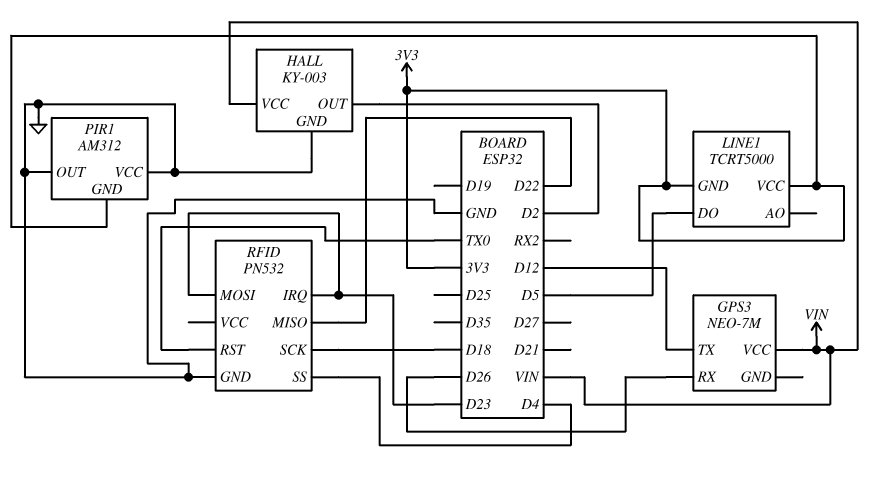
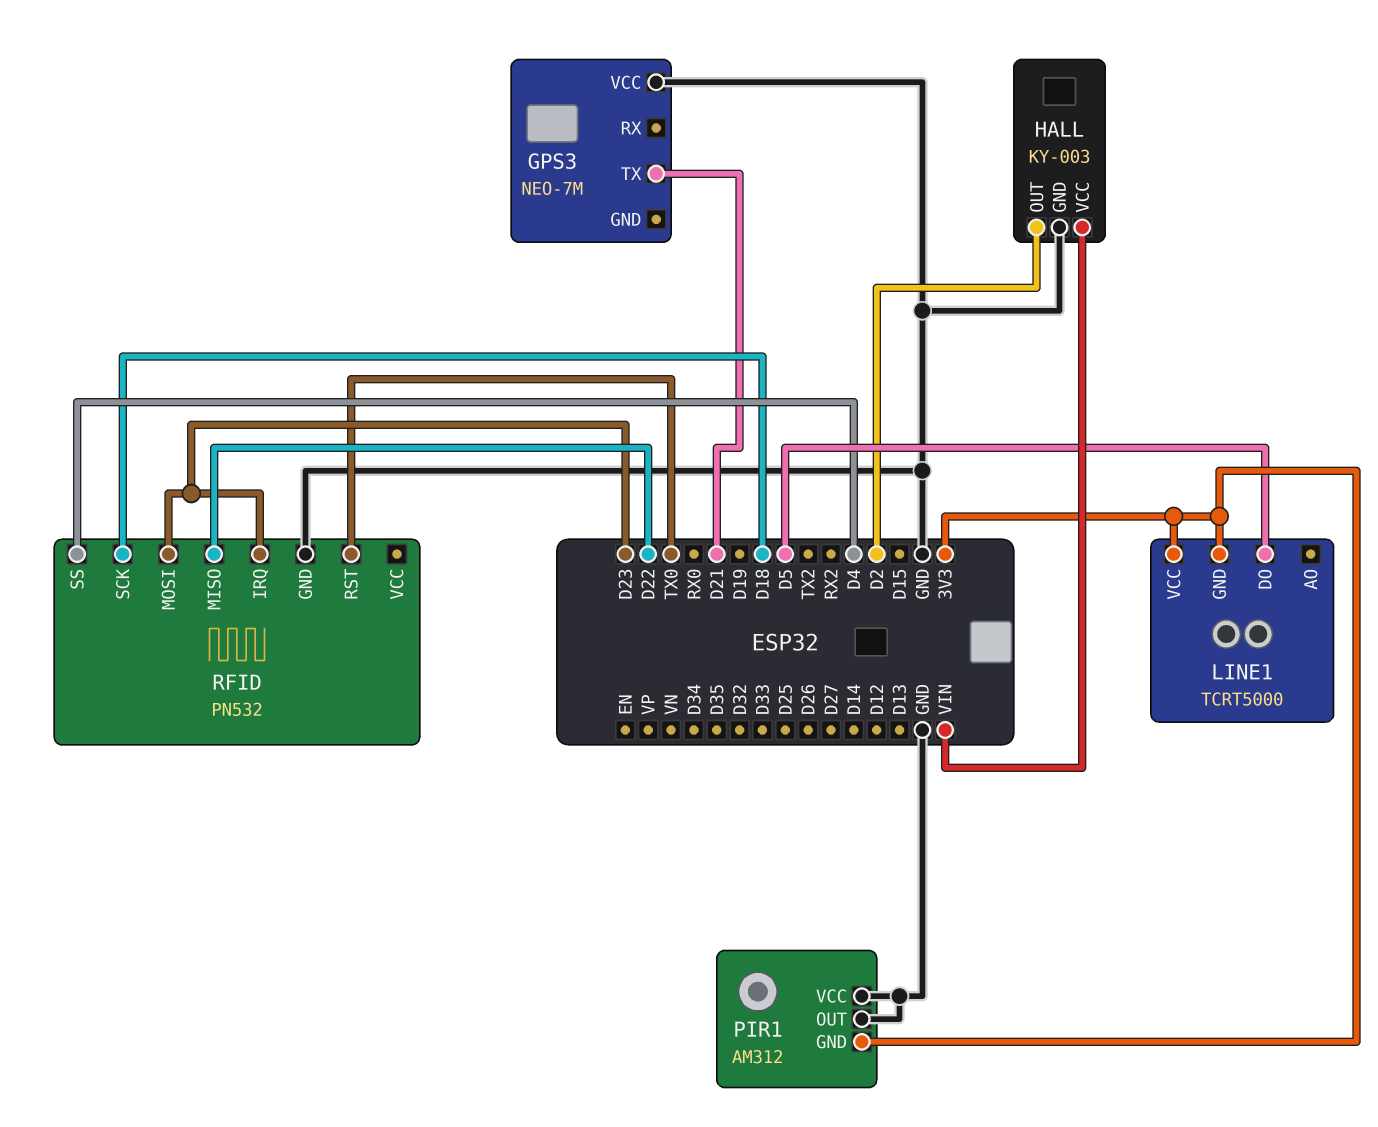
GPS3 pin RX: D26 -> none
GPS3 pin TX: D12 -> D21
GPS3 pin VCC: VIN -> GND

